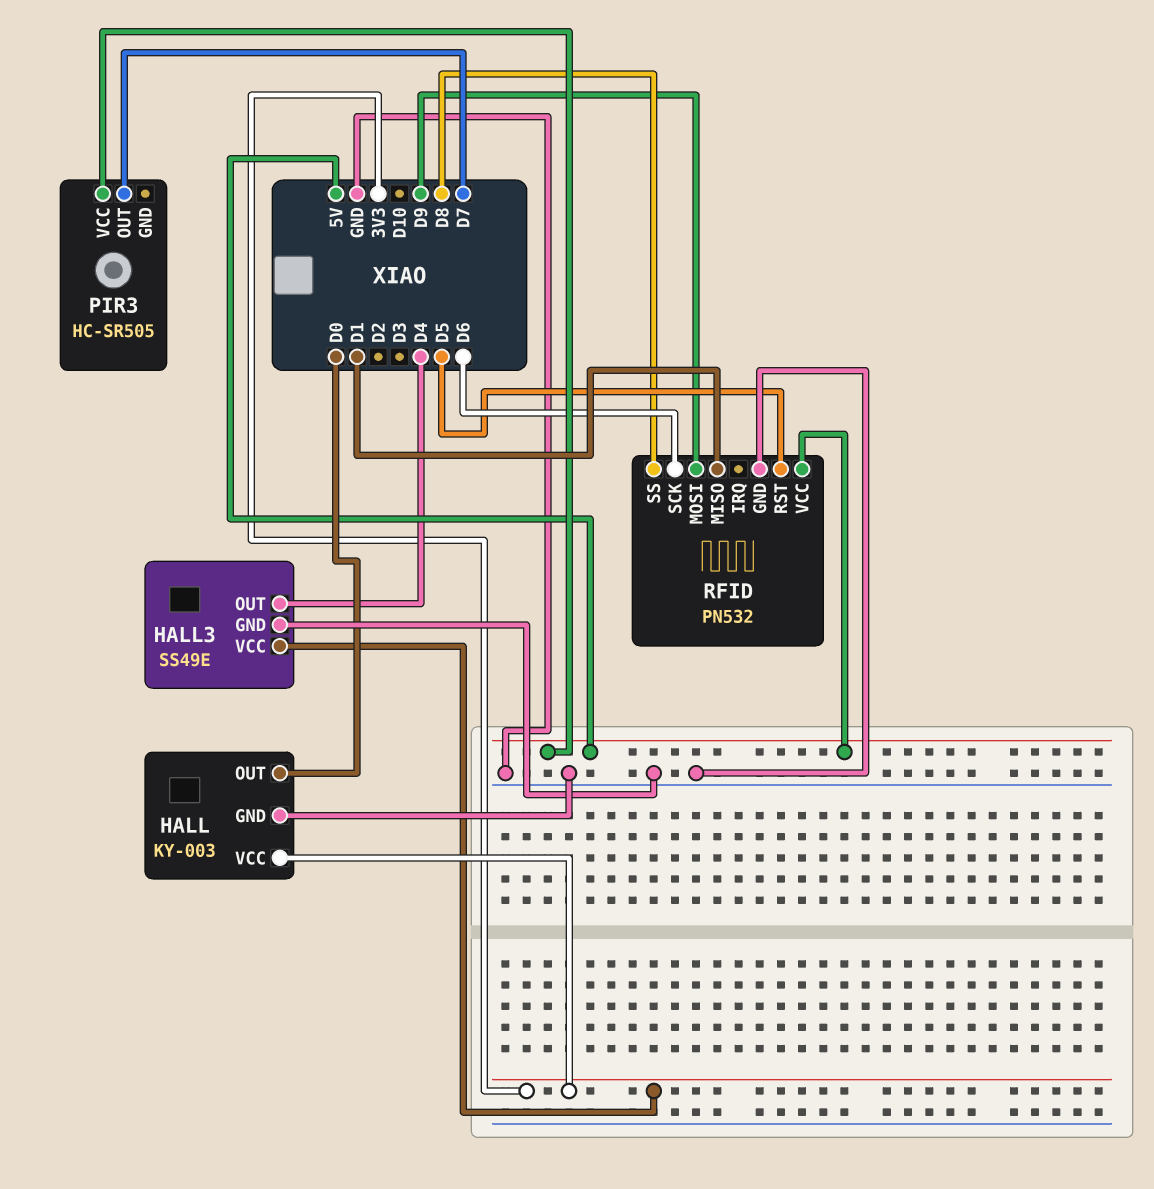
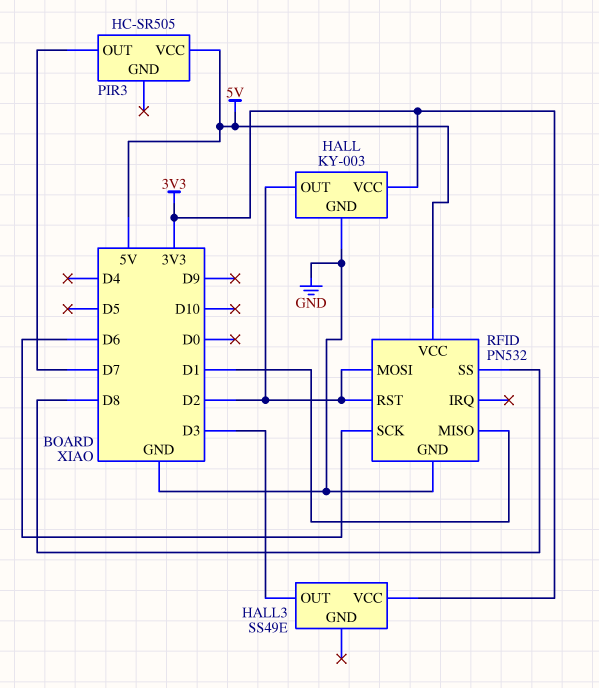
HALL pin OUT: D0 -> D2
HALL3 pin GND: GND -> none
HALL3 pin OUT: D4 -> D3
RFID pin MOSI: D9 -> D2
RFID pin RST: D5 -> D2

